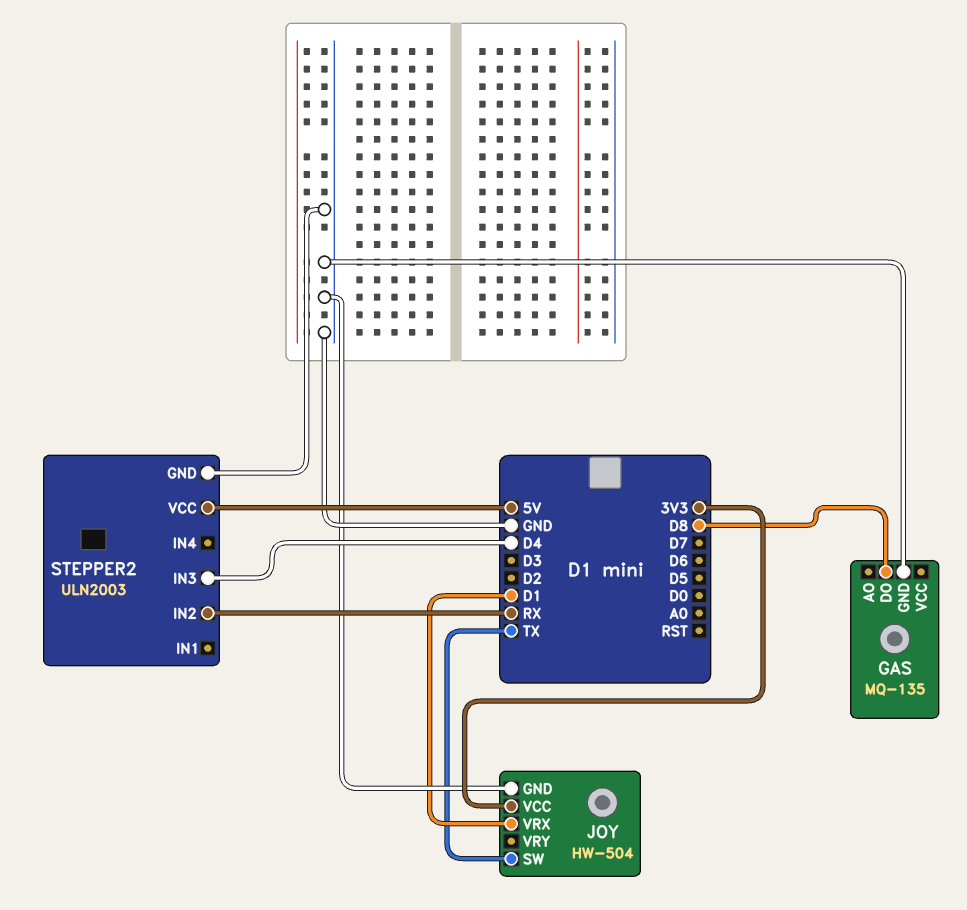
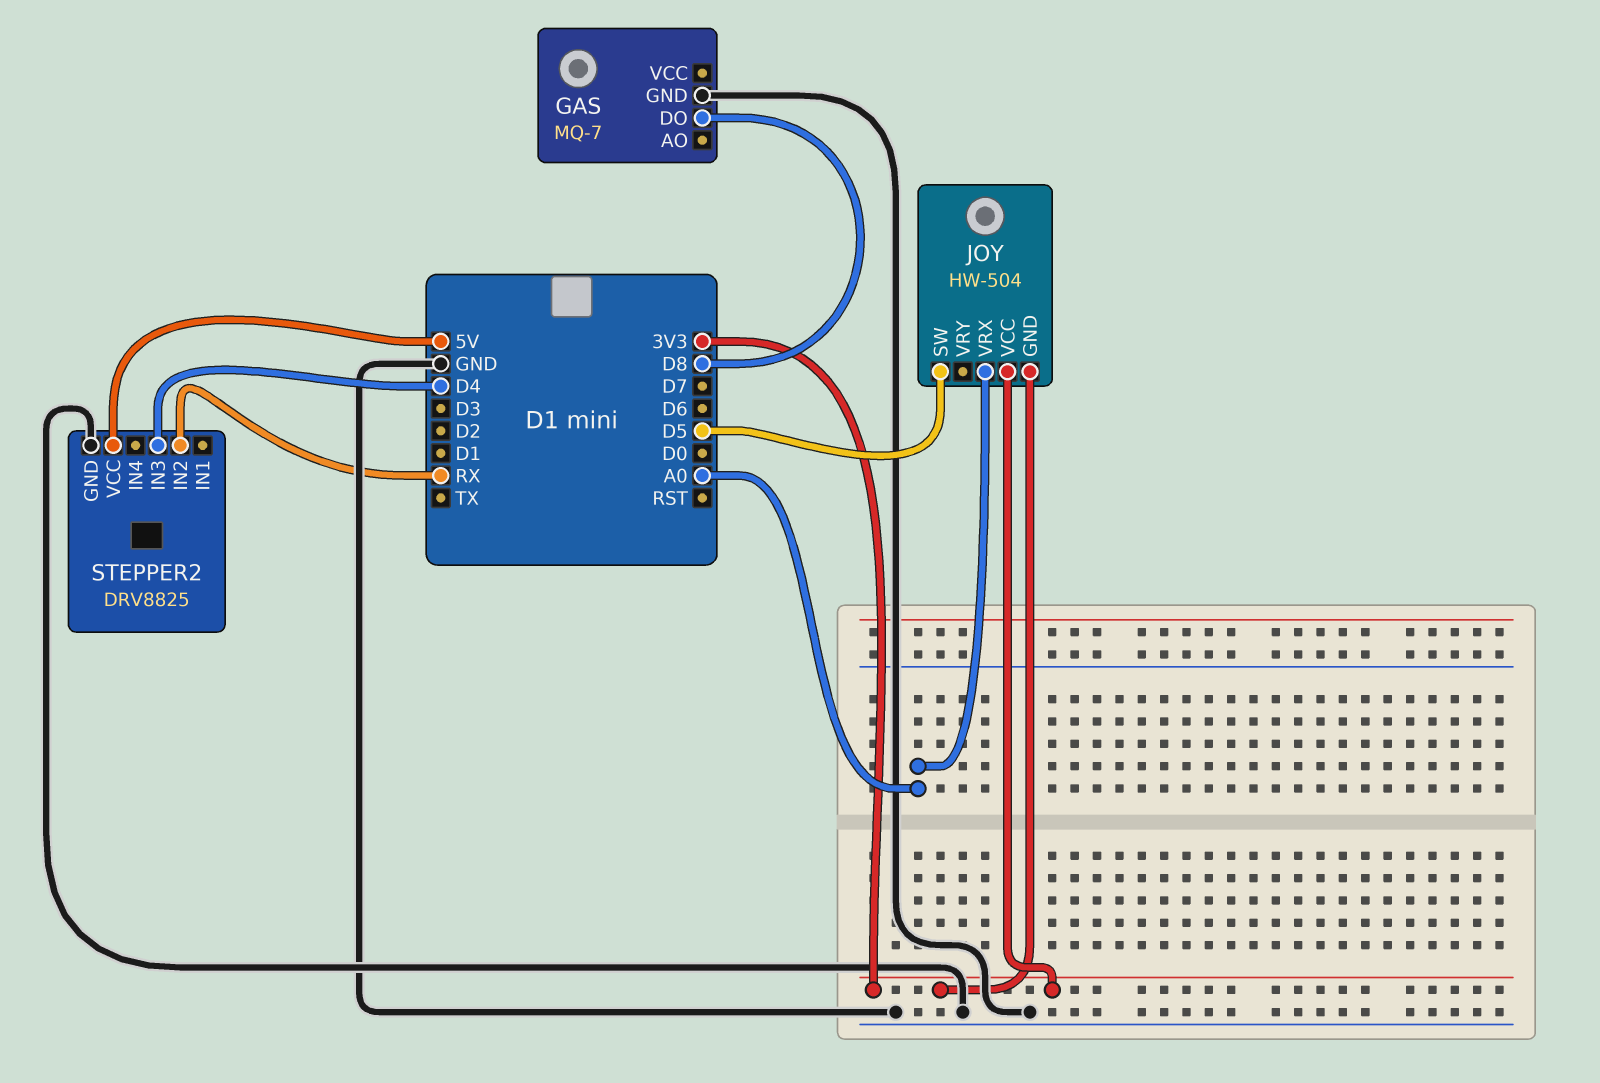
GAS: MQ-135 -> MQ-7
JOY pin GND: GND -> 3V3
JOY pin SW: TX -> D5
JOY pin VRX: D1 -> A0
STEPPER2: ULN2003 -> DRV8825

